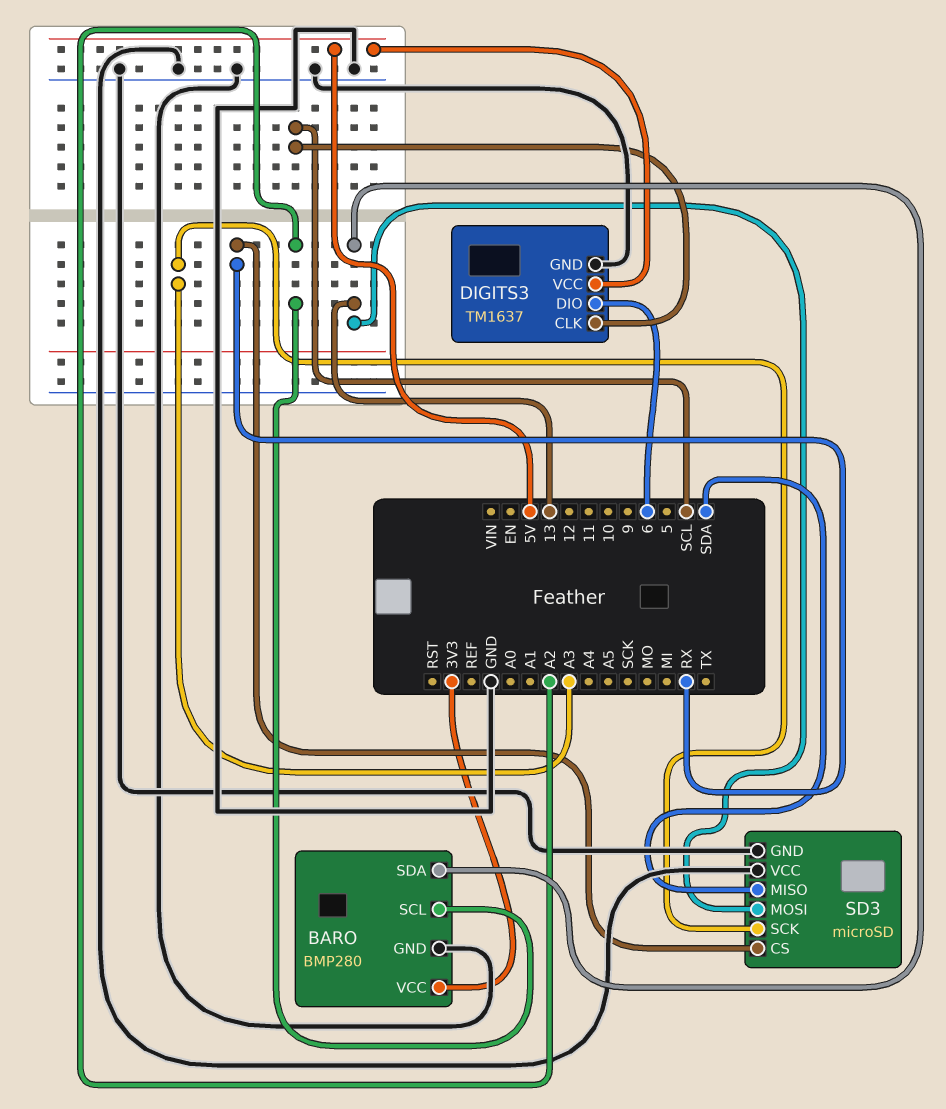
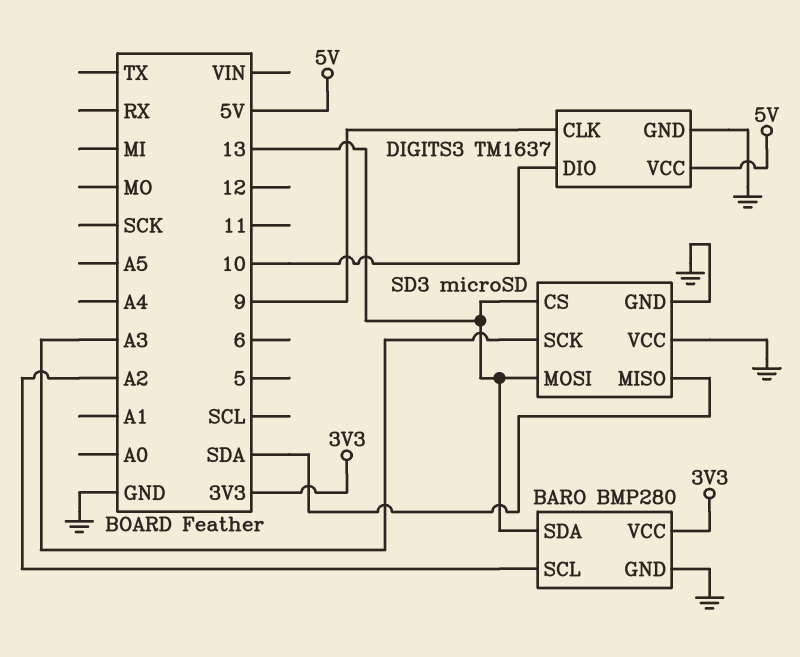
DIGITS3 pin CLK: SCL -> 9
DIGITS3 pin DIO: 6 -> 10
SD3 pin CS: RX -> 13

